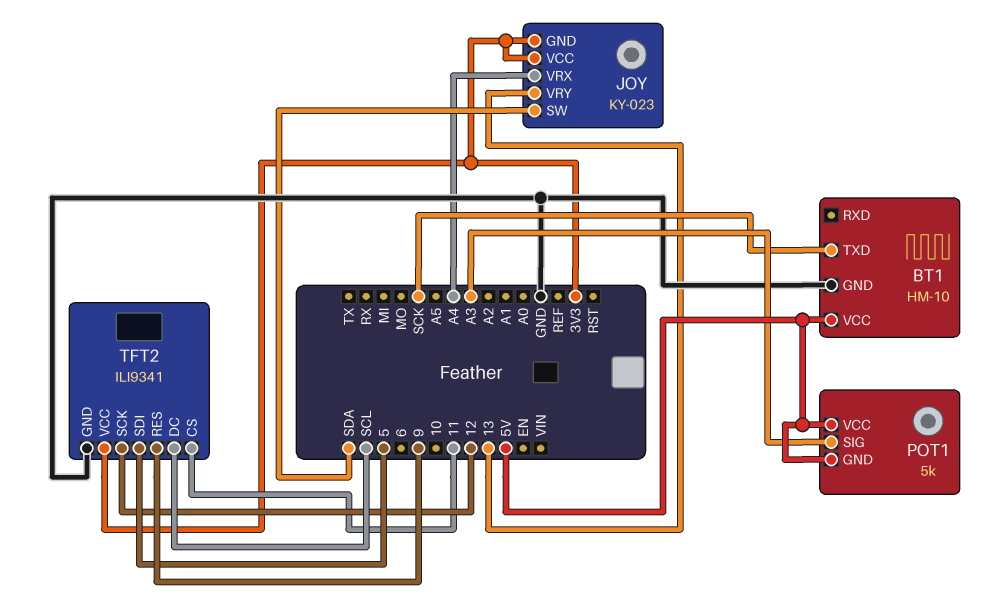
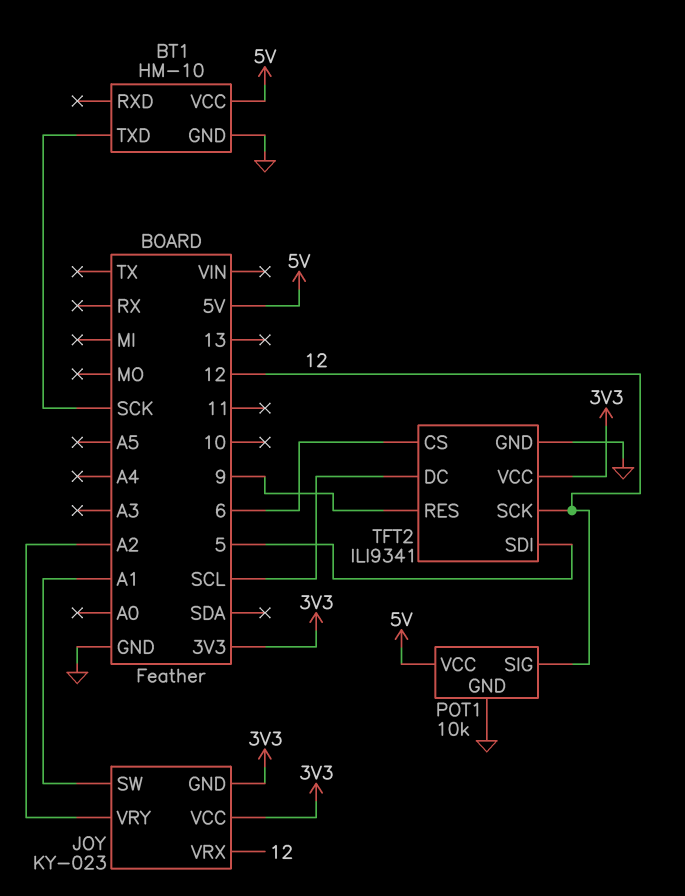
JOY pin SW: SDA -> A1
JOY pin VRX: A4 -> 12
JOY pin VRY: 13 -> A2
POT1: 5k -> 10k
POT1 pin GND: 5V -> GND
POT1 pin SIG: A3 -> 12
TFT2 pin CS: 11 -> 6

